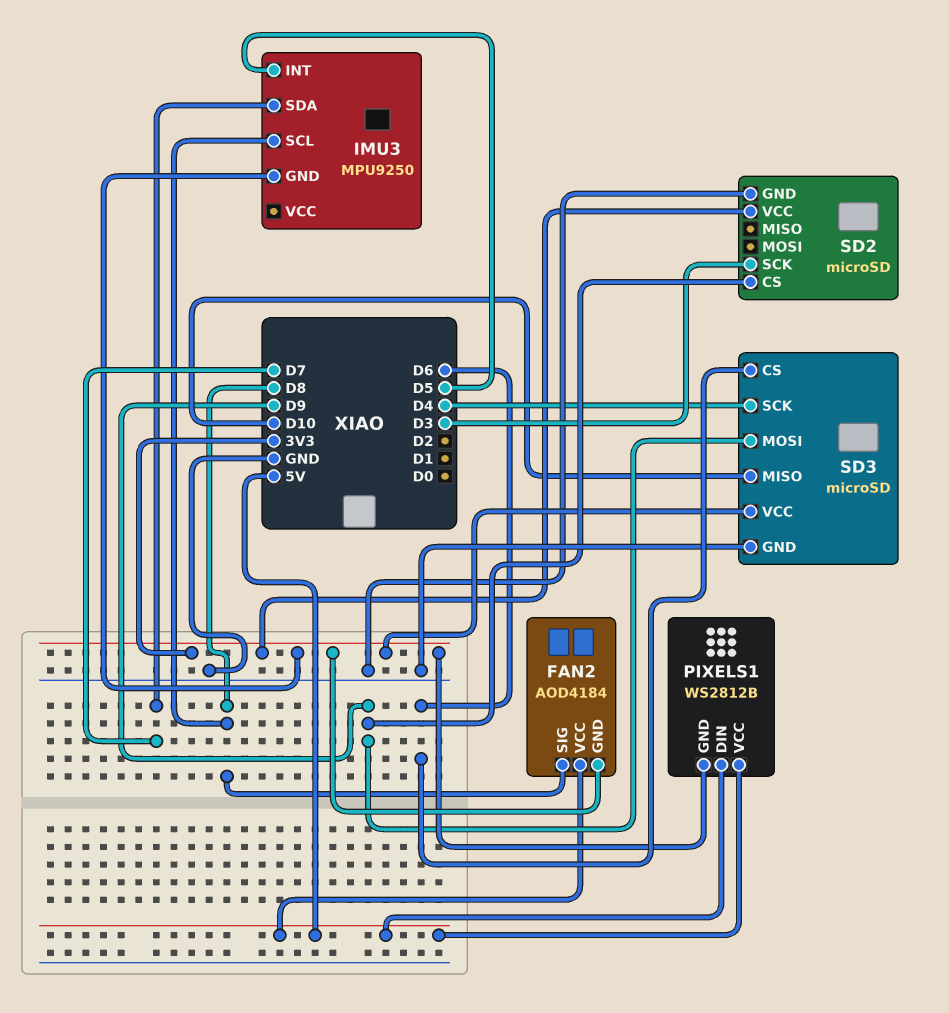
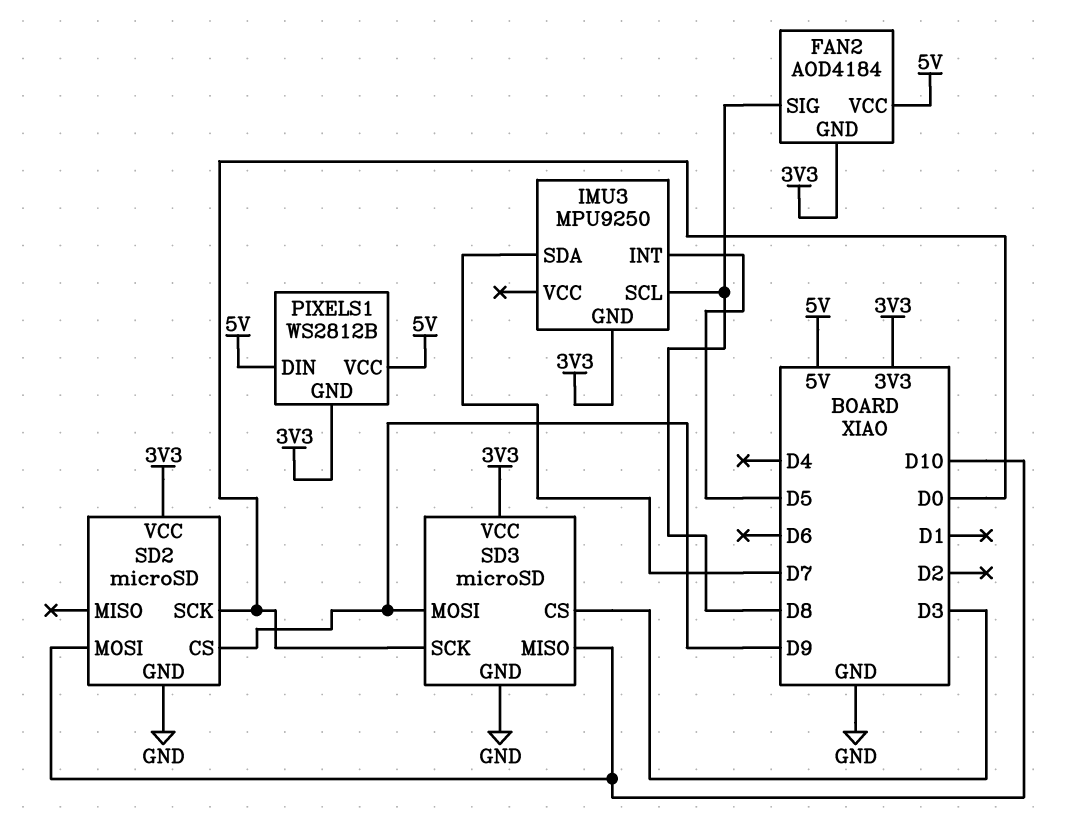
SD2 pin MOSI: none -> D10
SD2 pin SCK: D3 -> D0
SD3 pin CS: D6 -> D3
SD3 pin SCK: D4 -> D0

